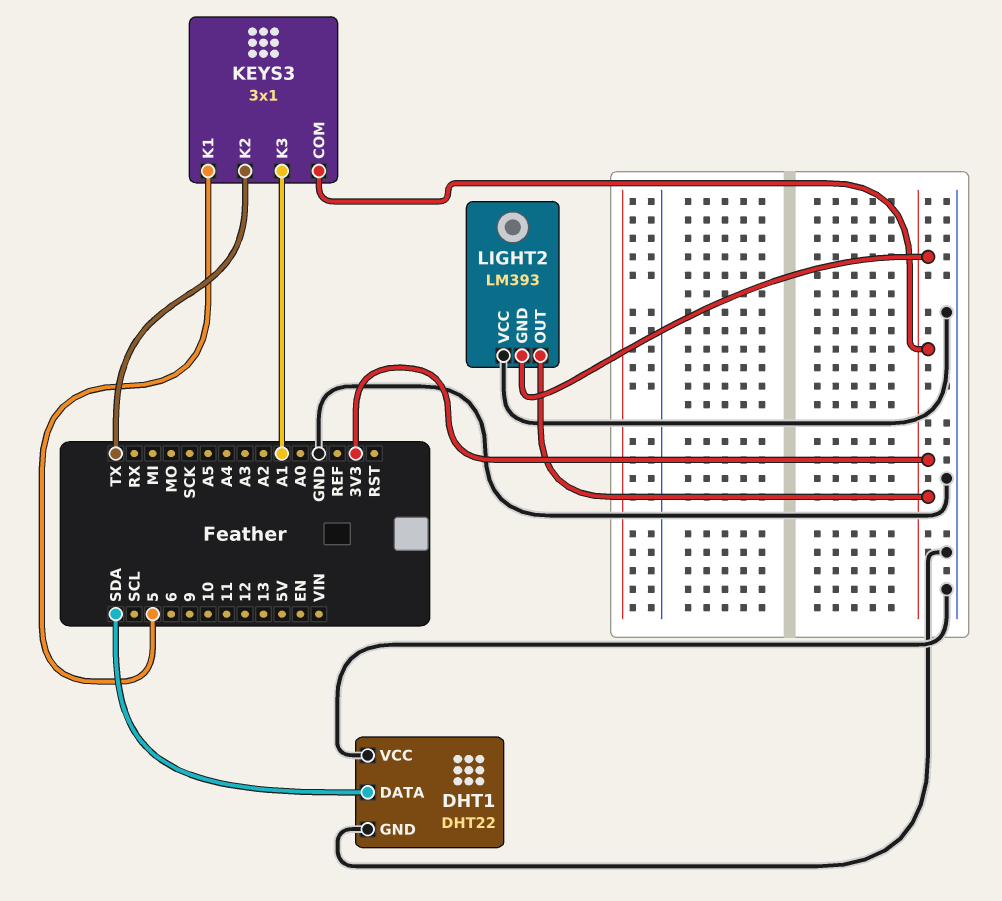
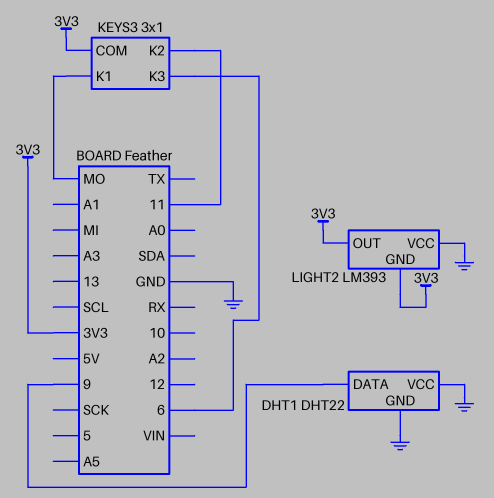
DHT1 pin DATA: SDA -> 9
KEYS3 pin K1: 5 -> MO
KEYS3 pin K2: TX -> 11
KEYS3 pin K3: A1 -> 6

